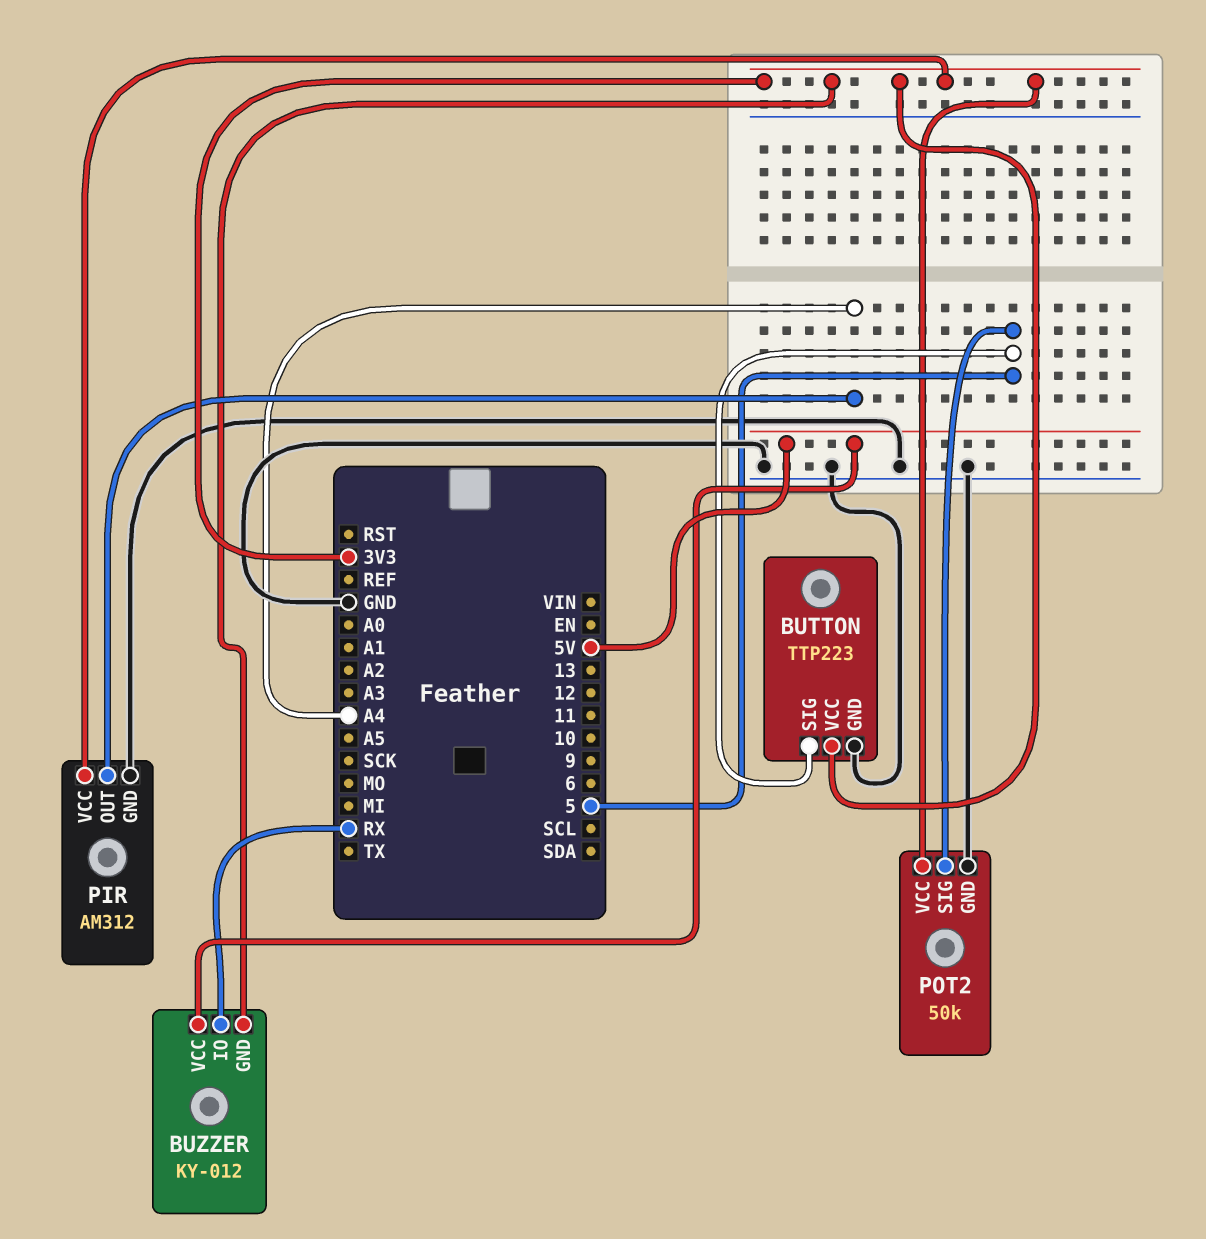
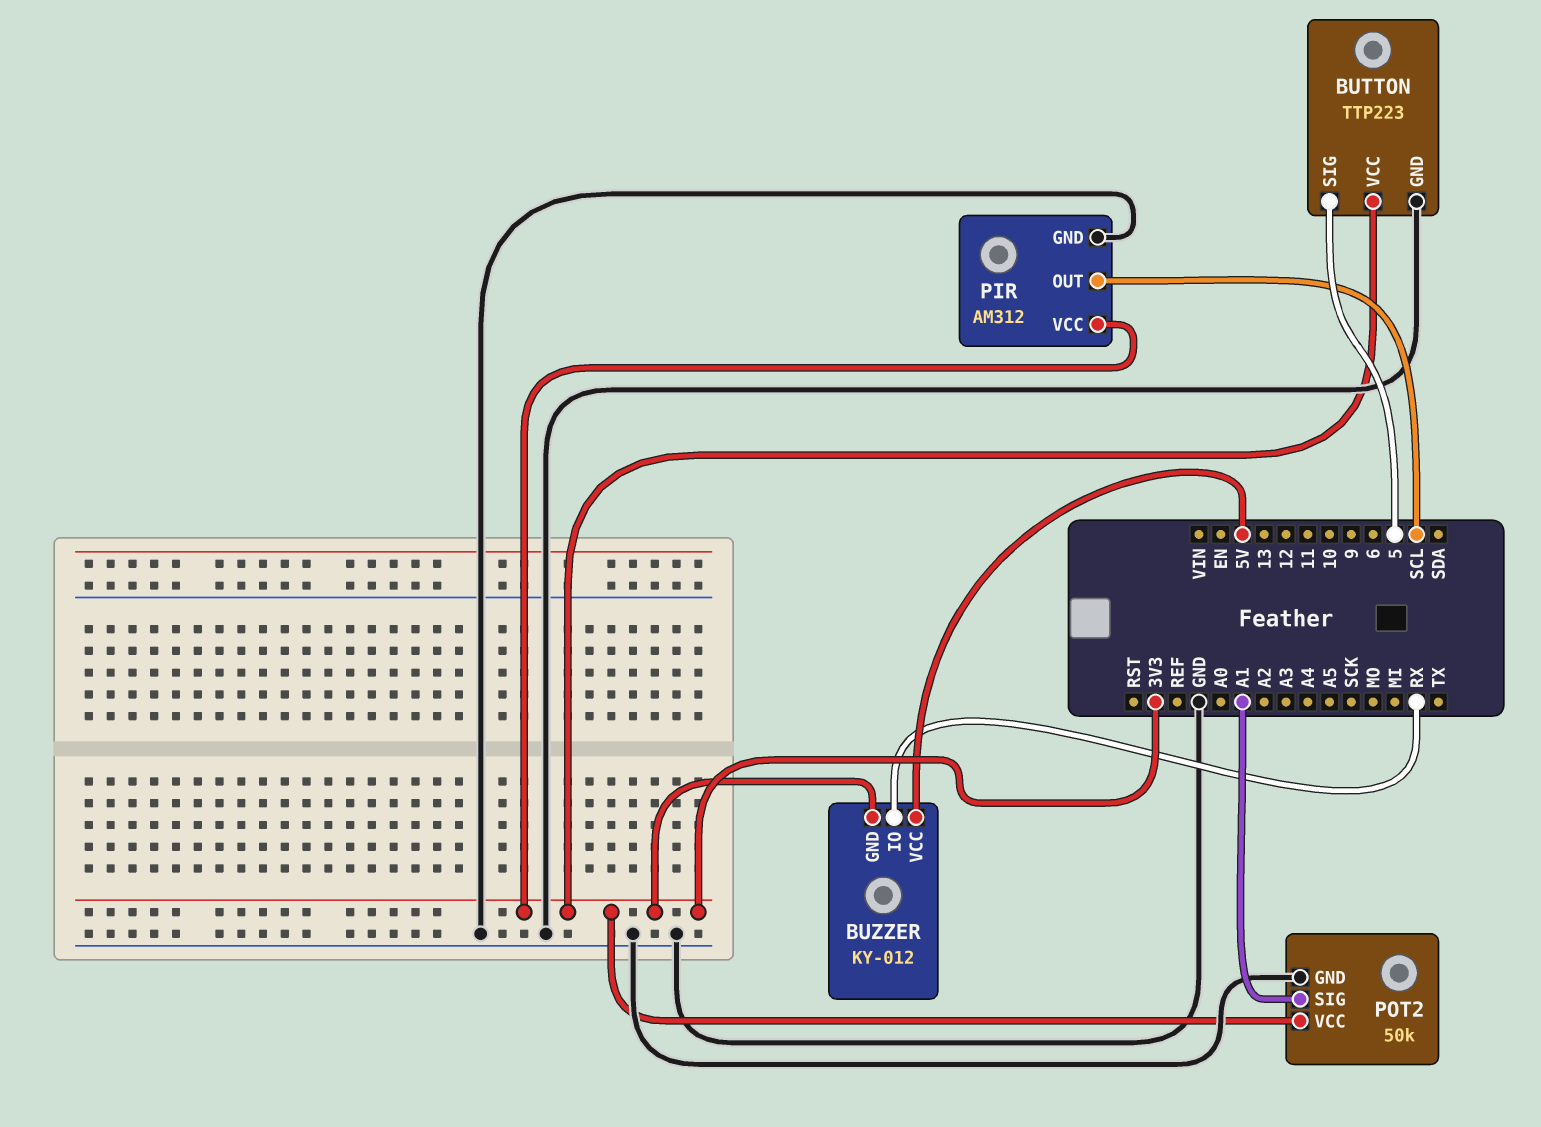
PIR pin OUT: A4 -> SCL
POT2 pin SIG: 5 -> A1

